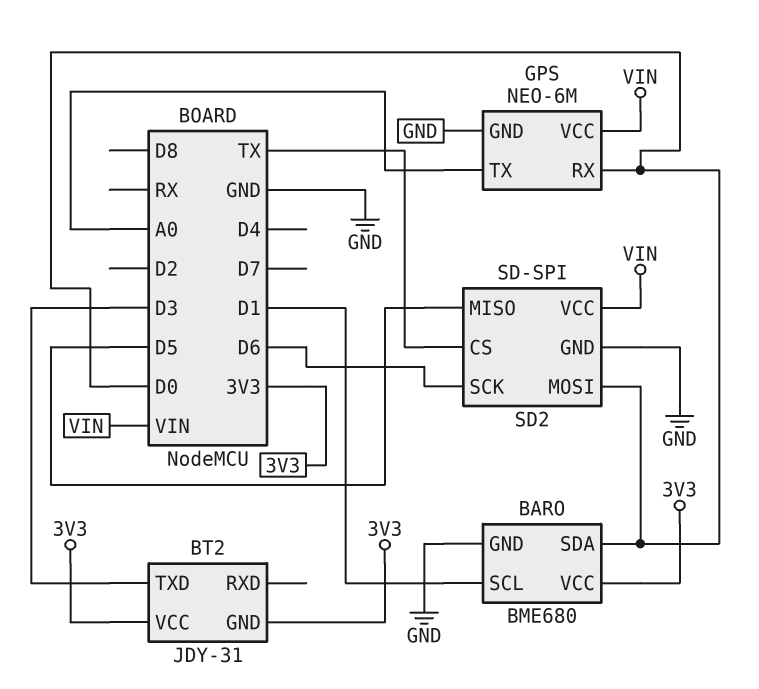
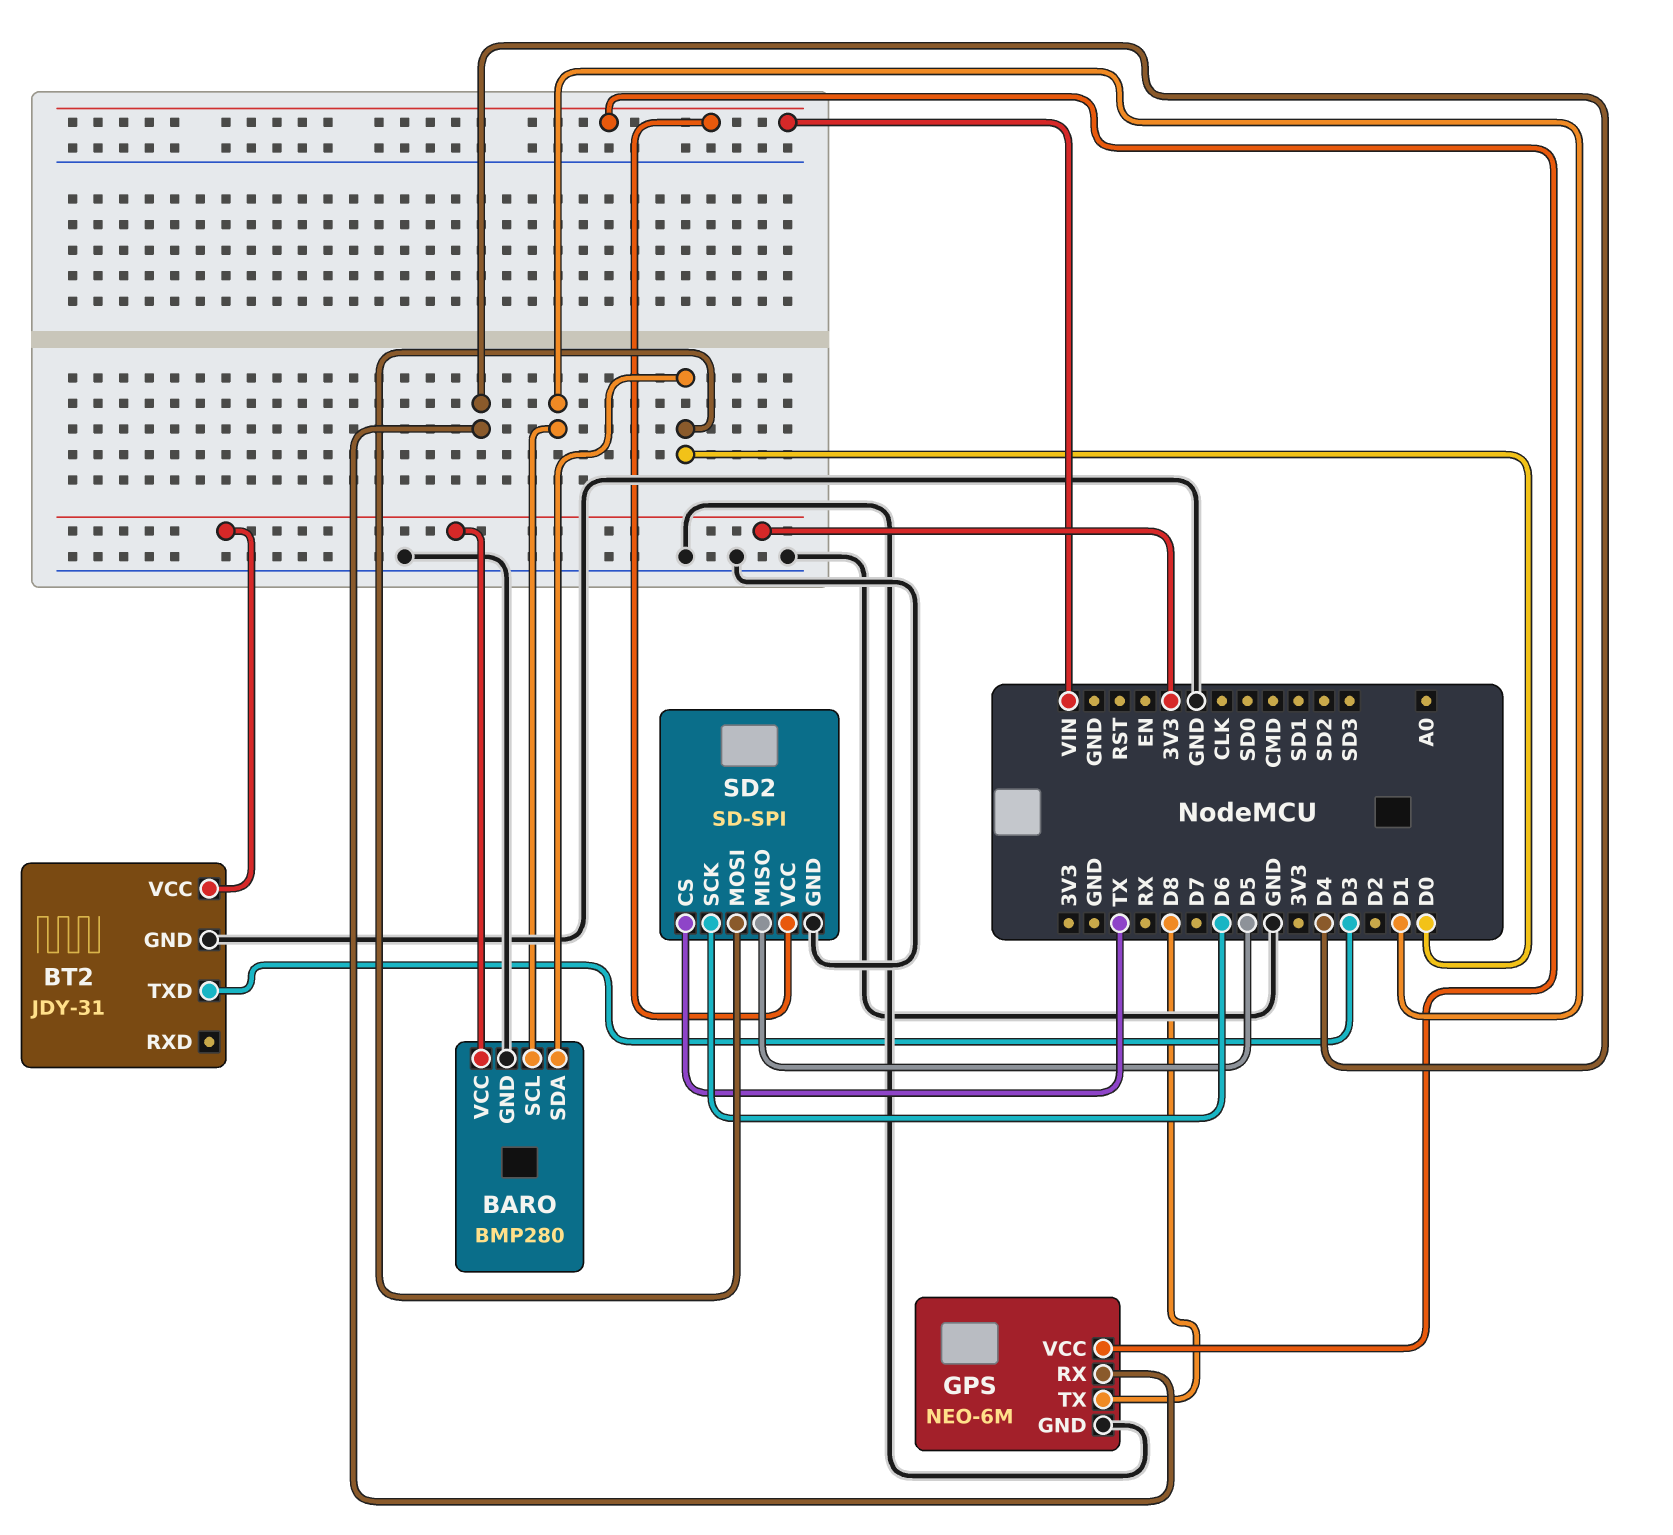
BARO: BME680 -> BMP280
BT2 pin GND: 3V3 -> GND
GPS pin RX: D0 -> D4
GPS pin TX: A0 -> D8

